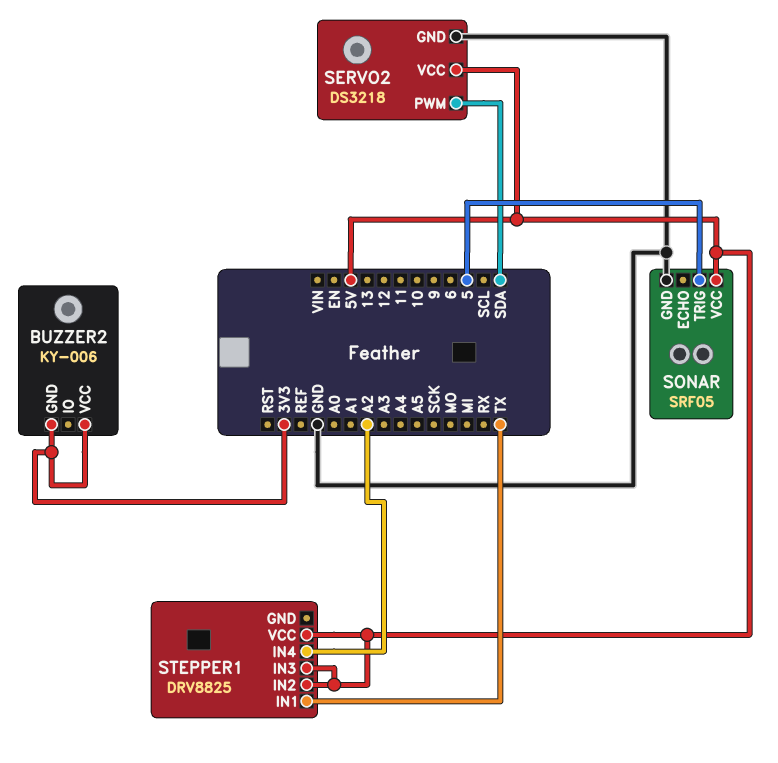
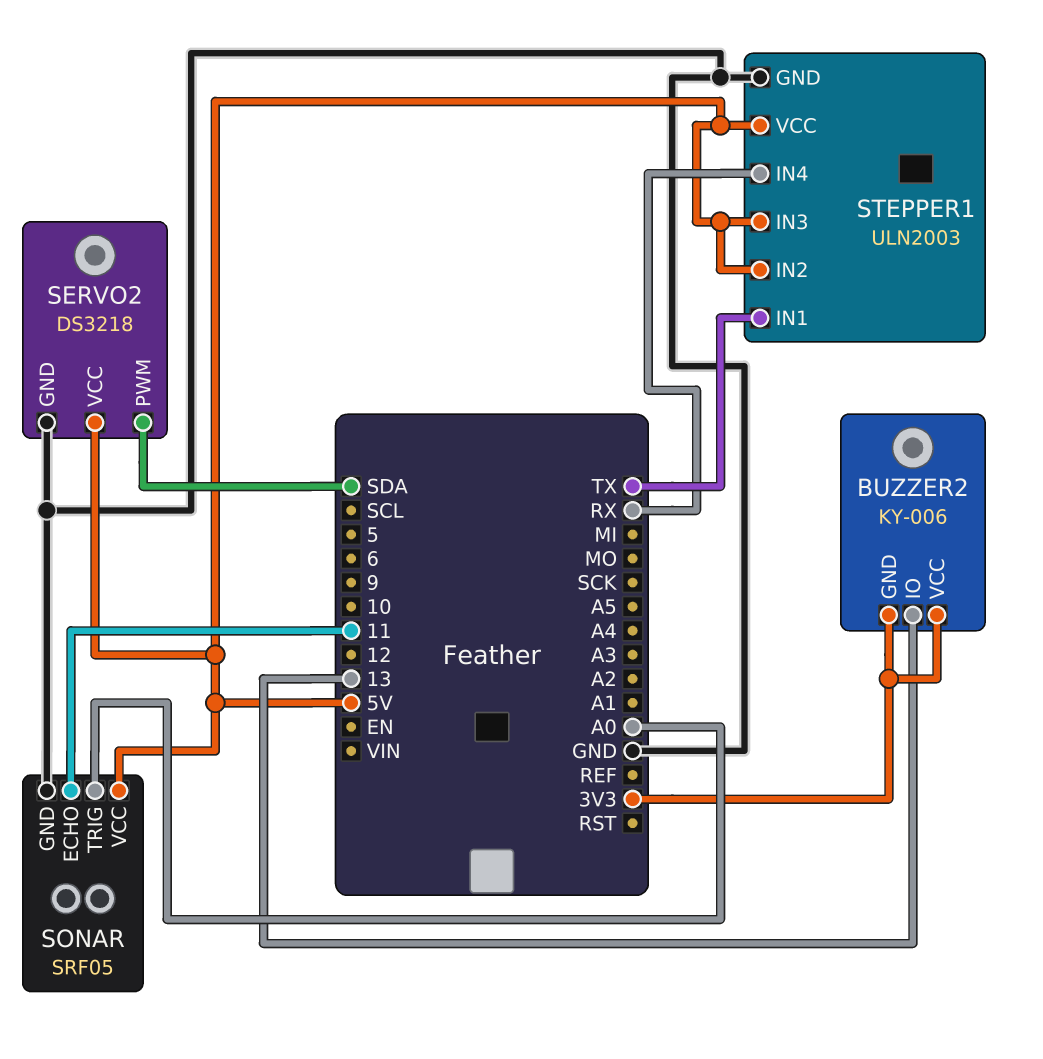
BUZZER2 pin IO: none -> 13
SONAR pin ECHO: none -> 11
SONAR pin TRIG: 5 -> A0
STEPPER1: DRV8825 -> ULN2003
STEPPER1 pin GND: none -> GND
STEPPER1 pin IN4: A2 -> RX

